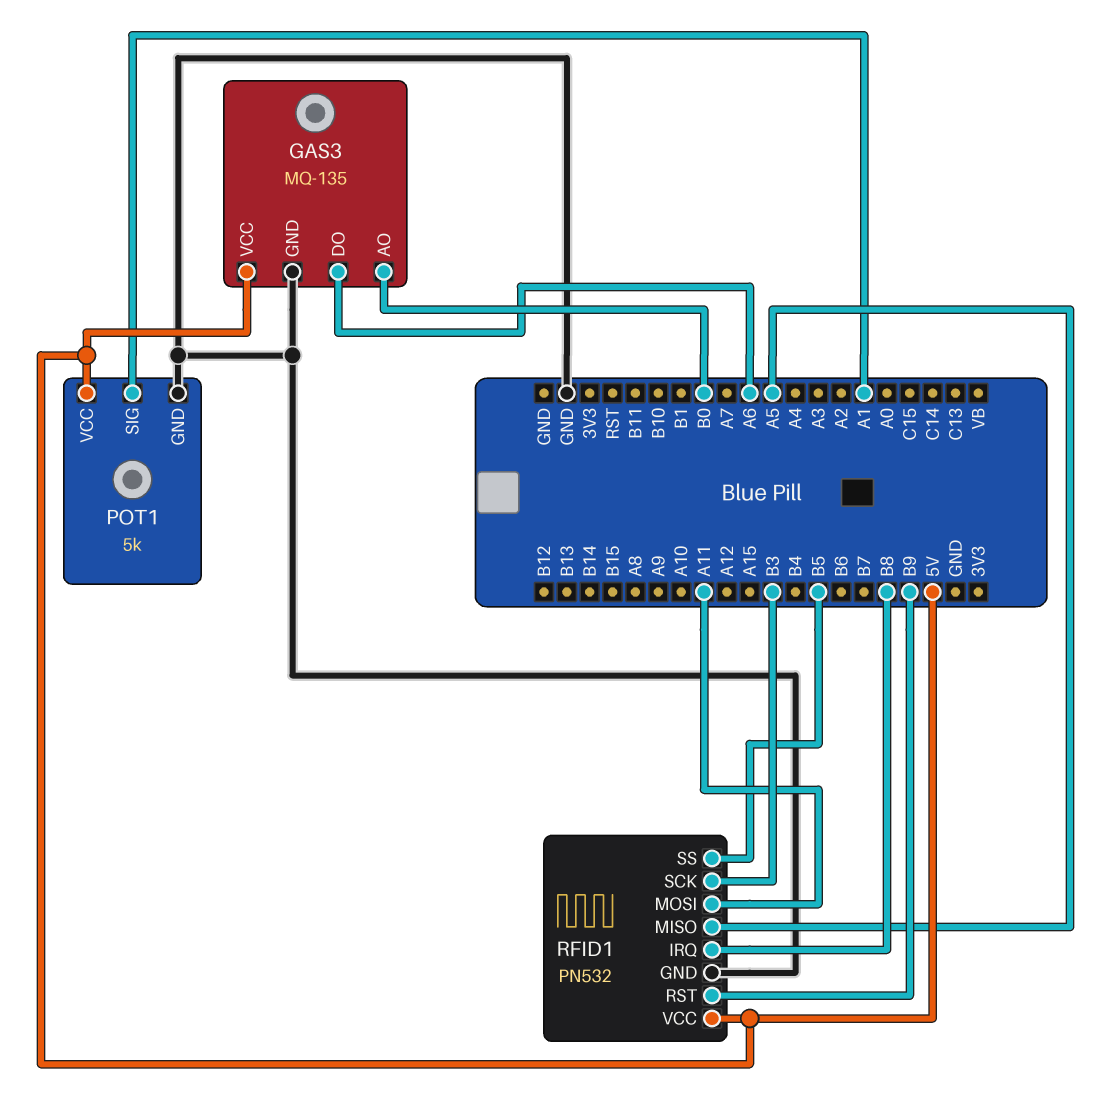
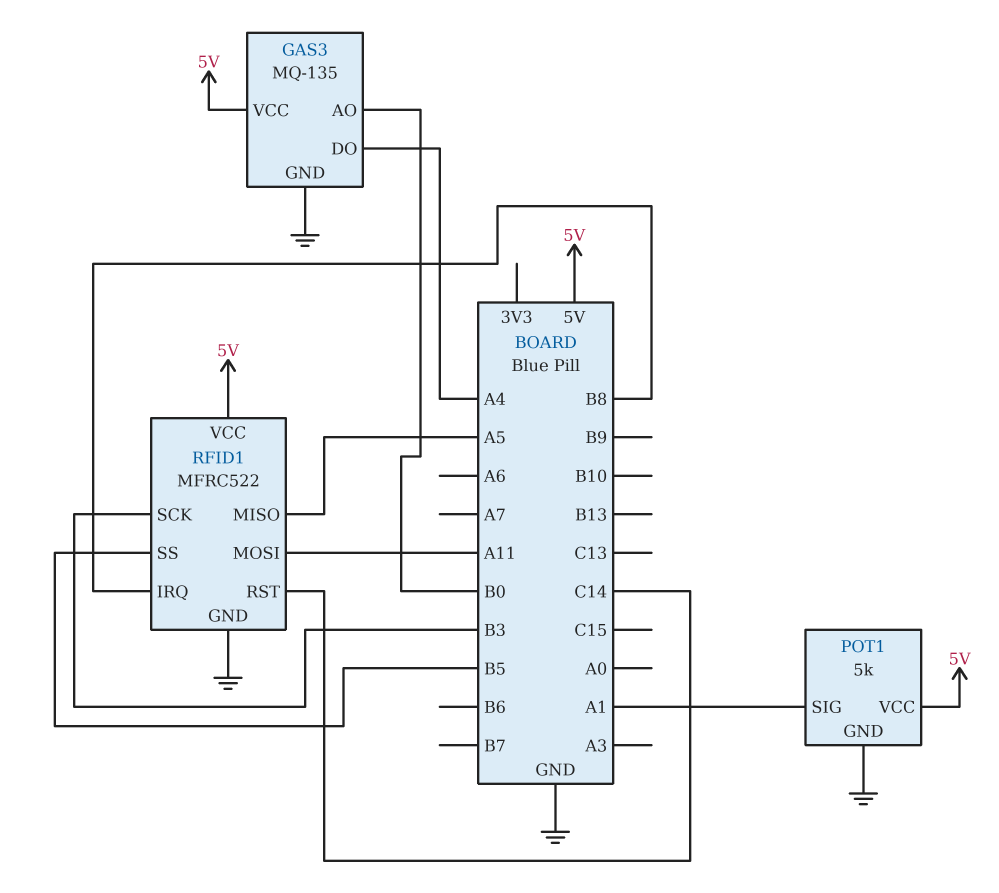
GAS3 pin DO: A6 -> A4
RFID1: PN532 -> MFRC522
RFID1 pin RST: B9 -> C14

